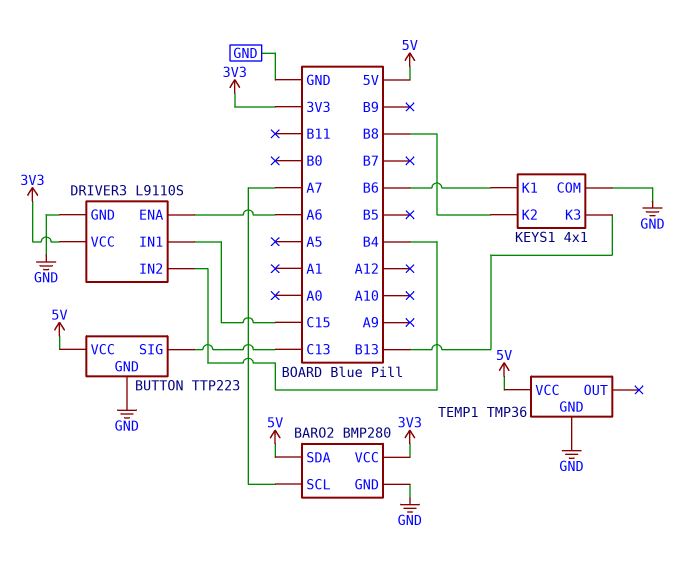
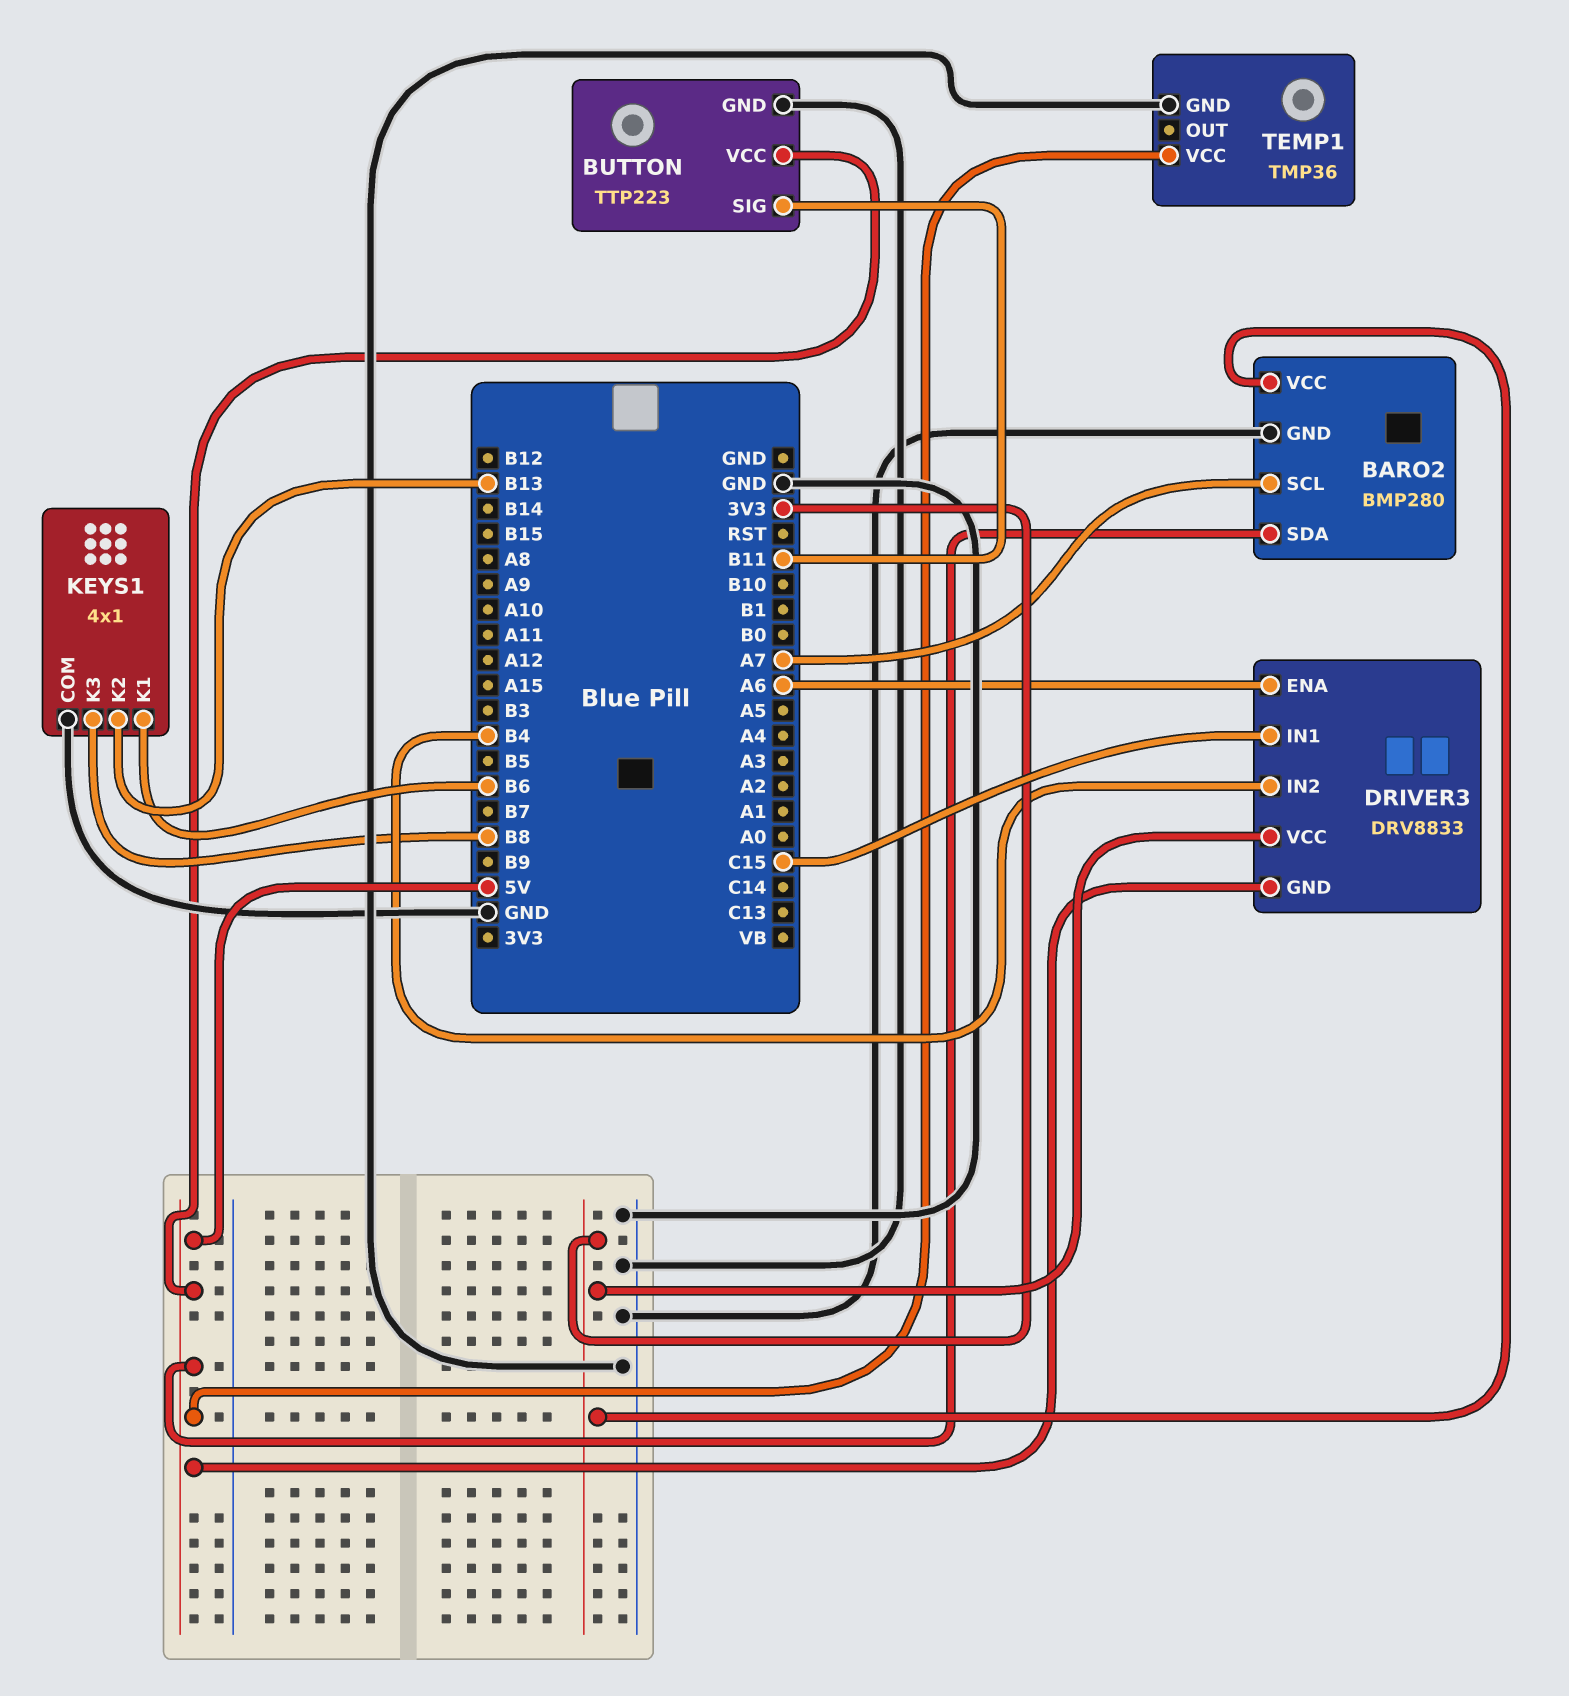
BUTTON pin SIG: C13 -> B11
DRIVER3: L9110S -> DRV8833
DRIVER3 pin GND: GND -> 5V
KEYS1 pin K2: B8 -> B13
KEYS1 pin K3: B13 -> B8

